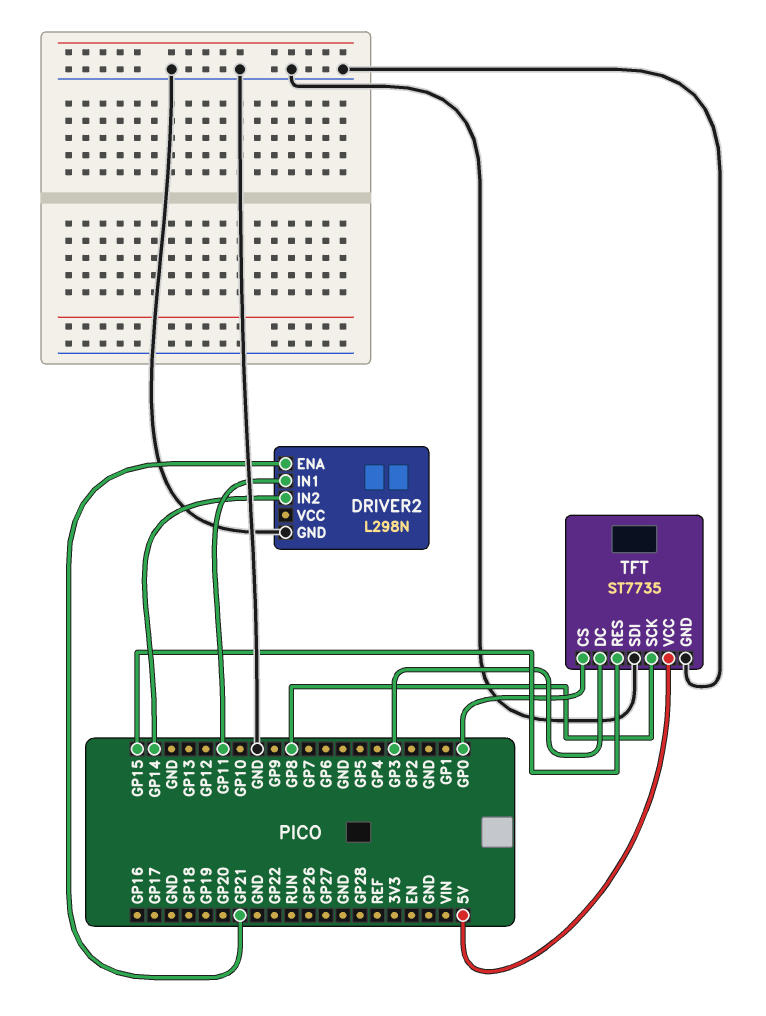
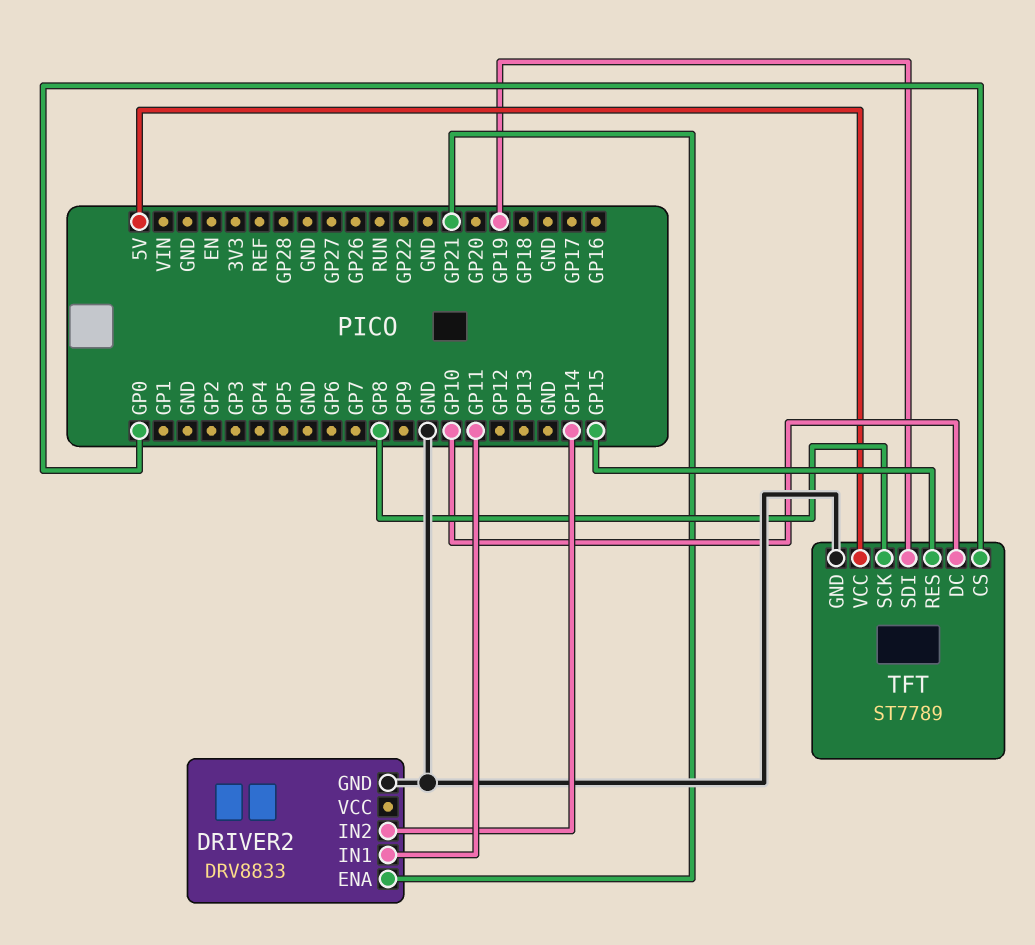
DRIVER2: L298N -> DRV8833
TFT: ST7735 -> ST7789
TFT pin DC: GP3 -> GP10
TFT pin SDI: GND -> GP19

